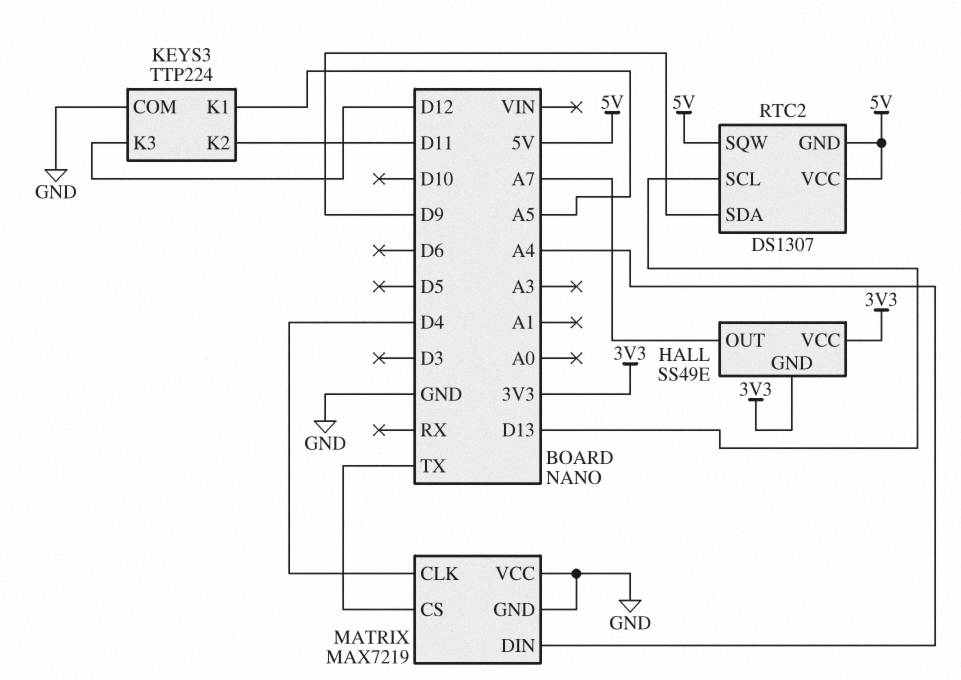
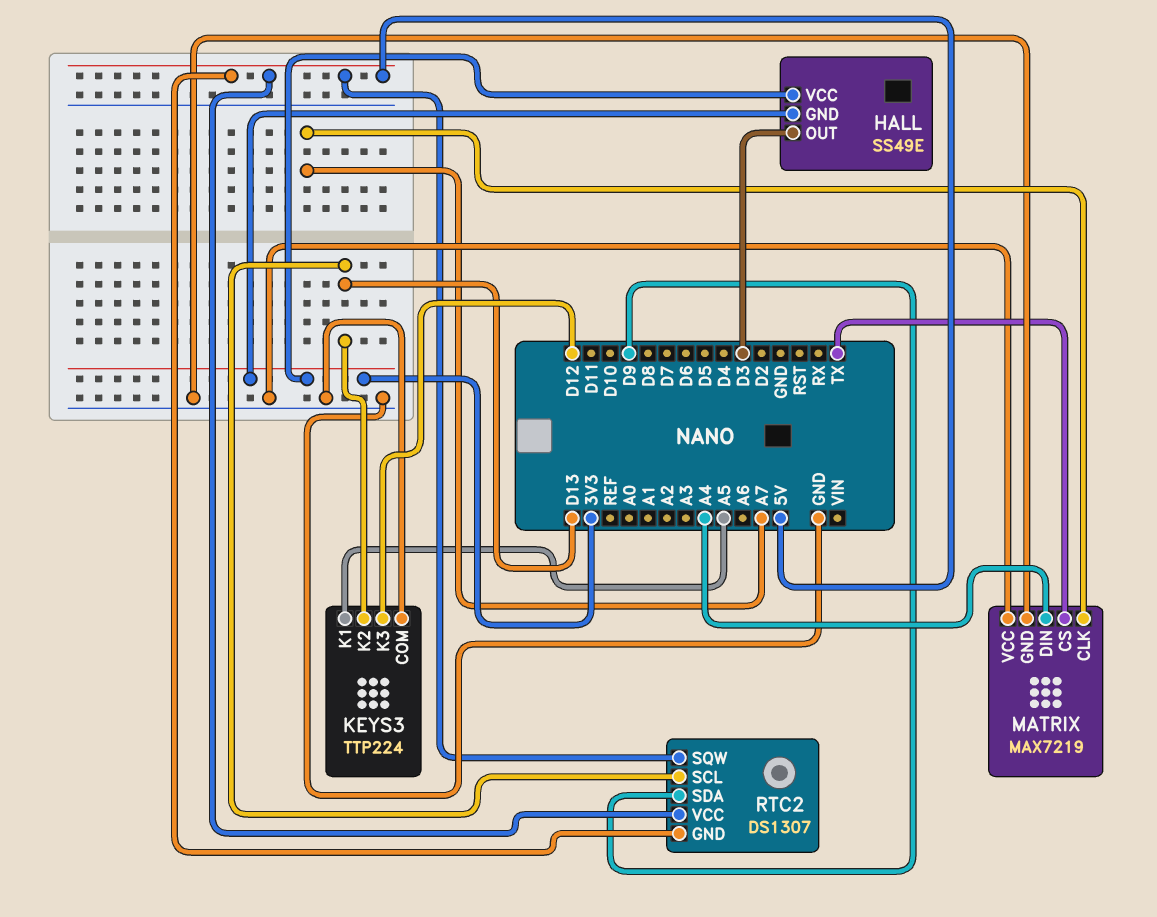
HALL pin OUT: A7 -> D3
KEYS3 pin K2: D11 -> D13
MATRIX pin CLK: D4 -> A7

